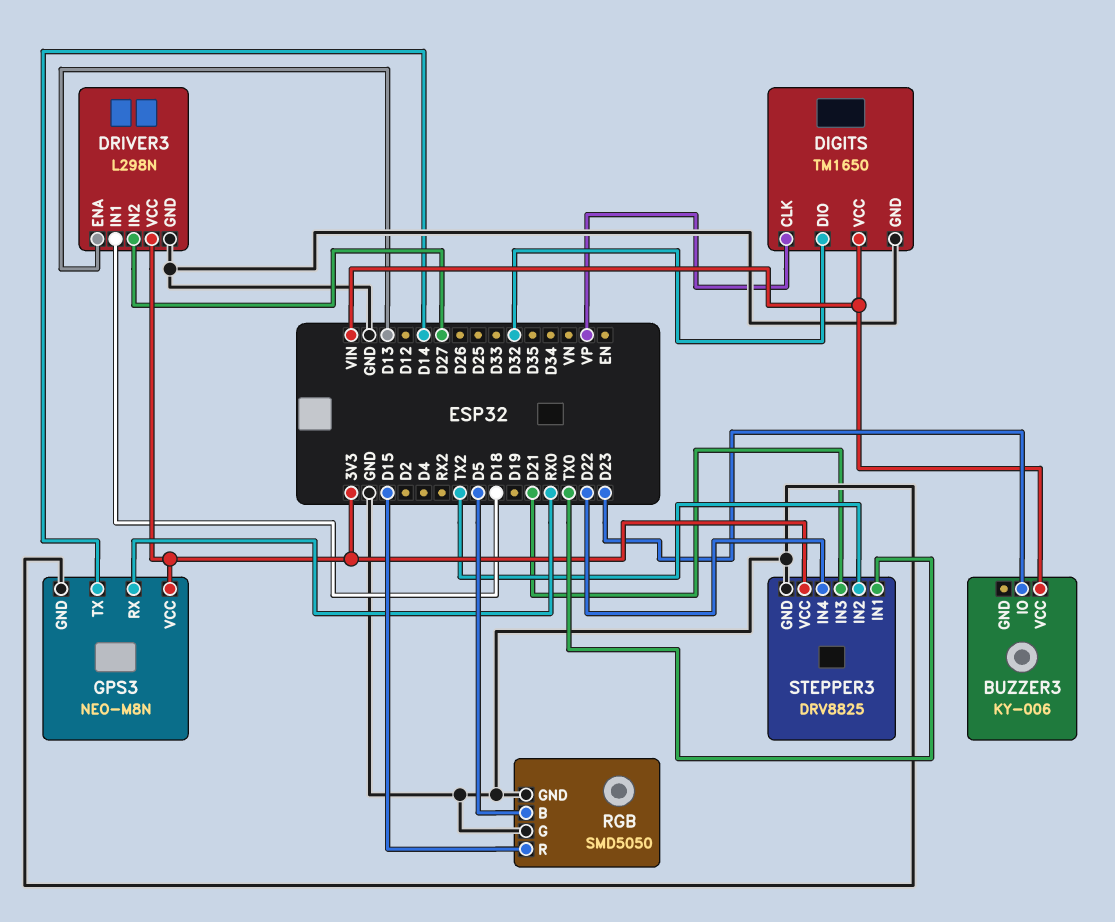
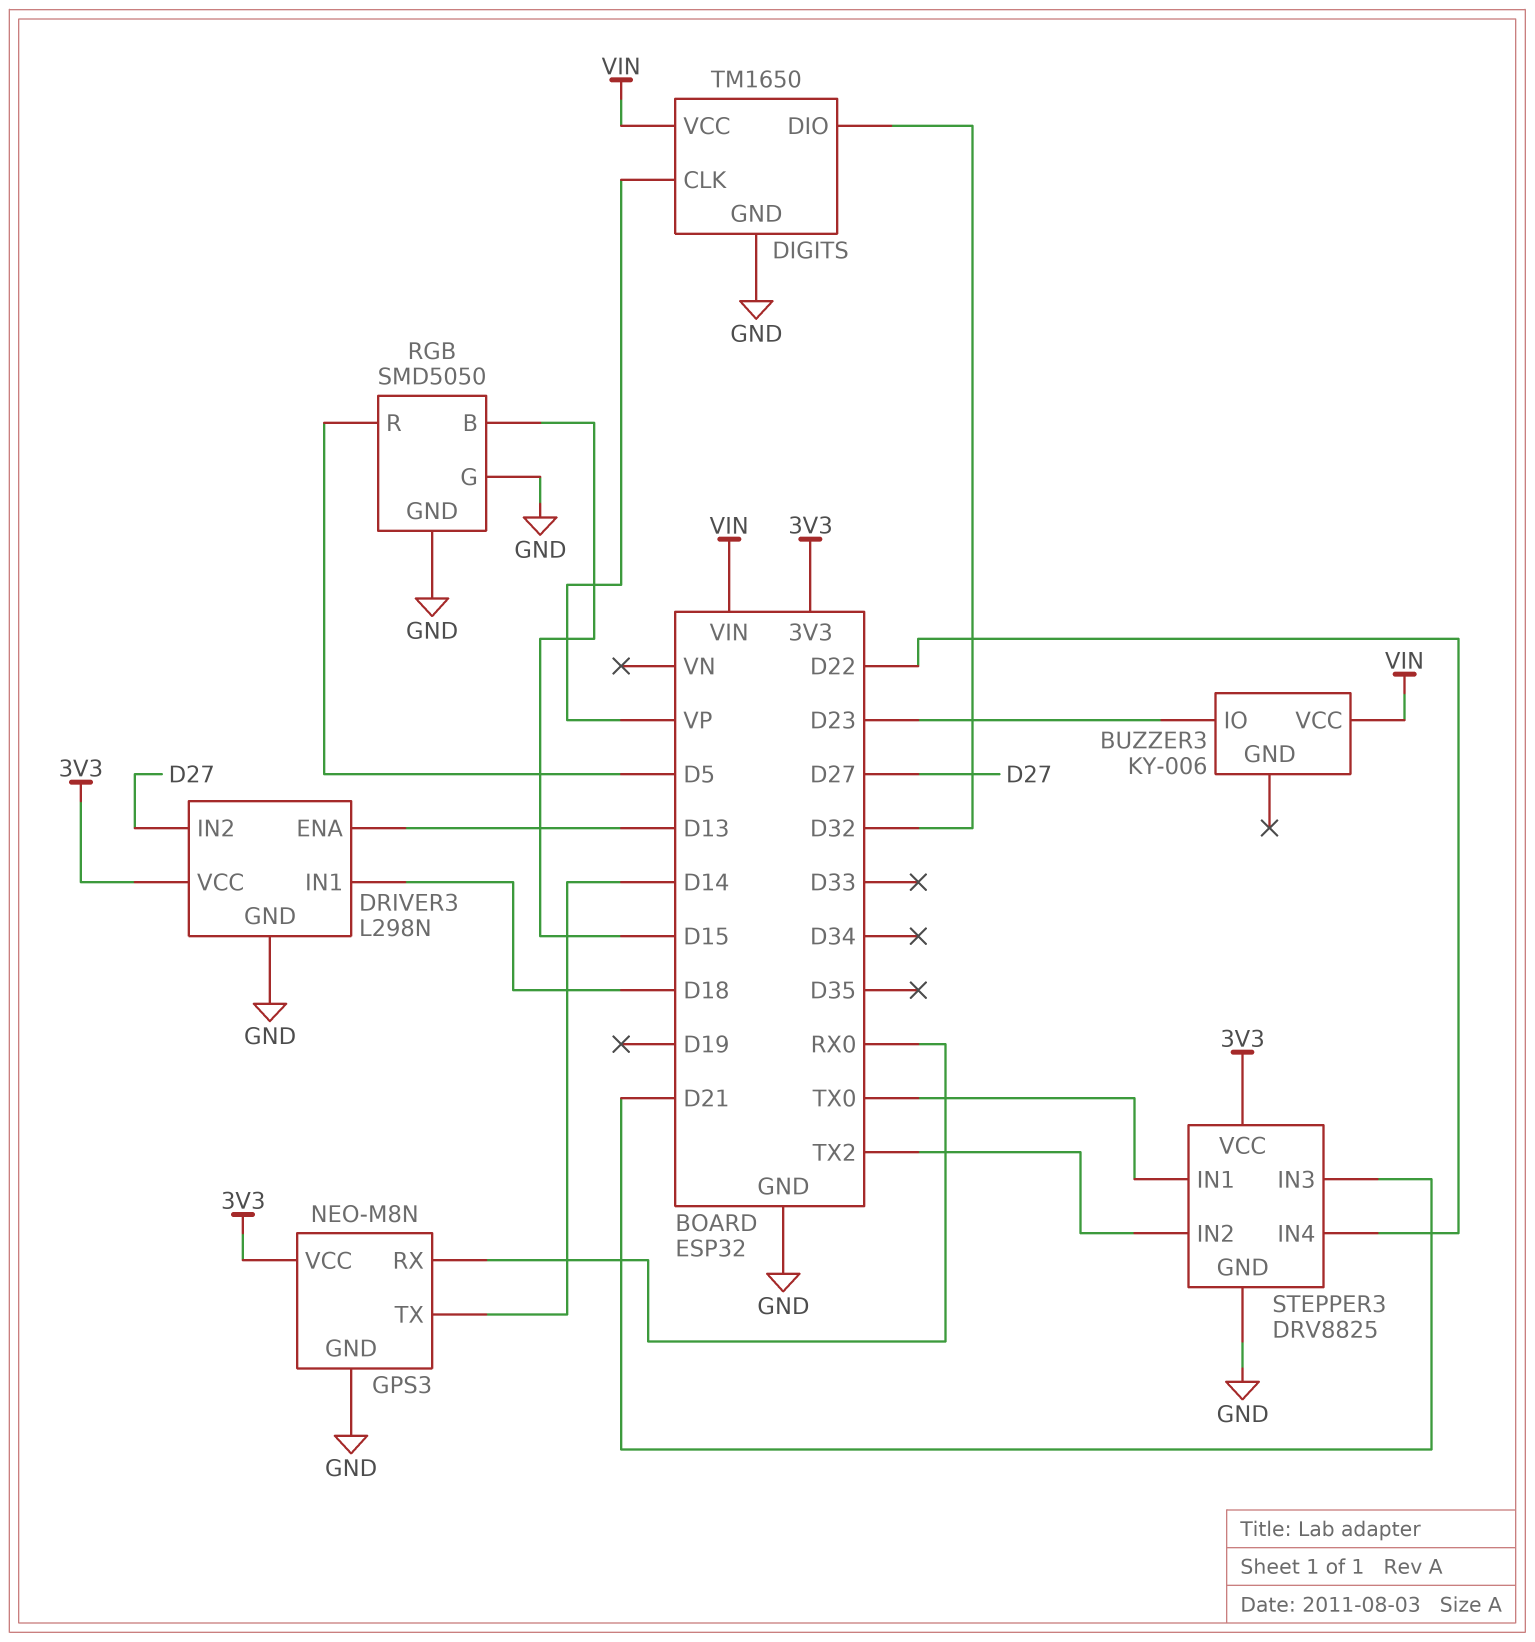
RGB pin B: D5 -> D15
RGB pin R: D15 -> D5

